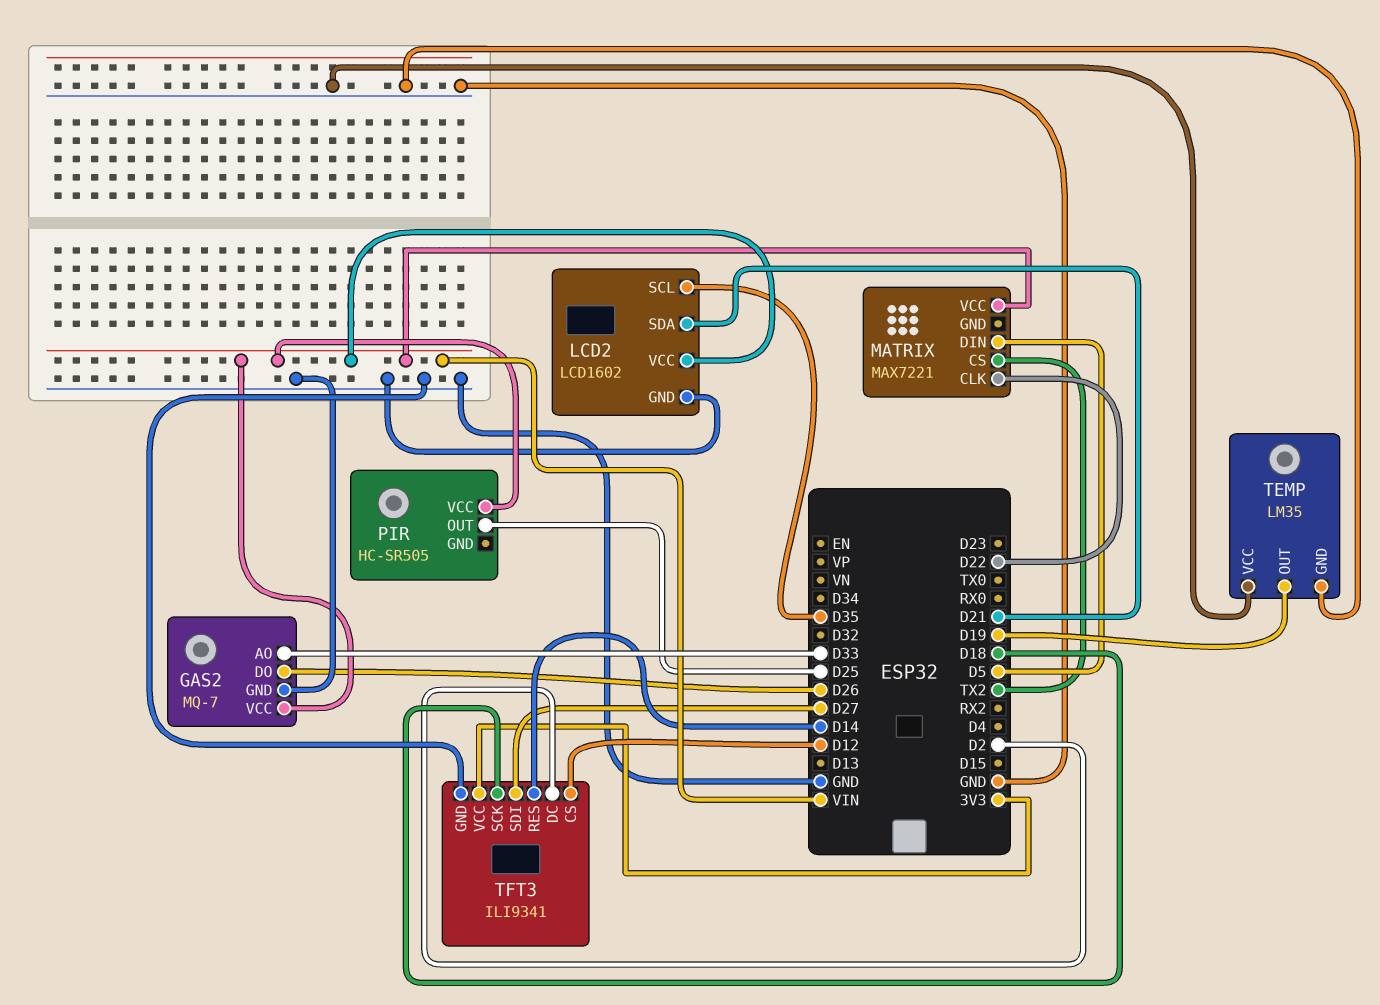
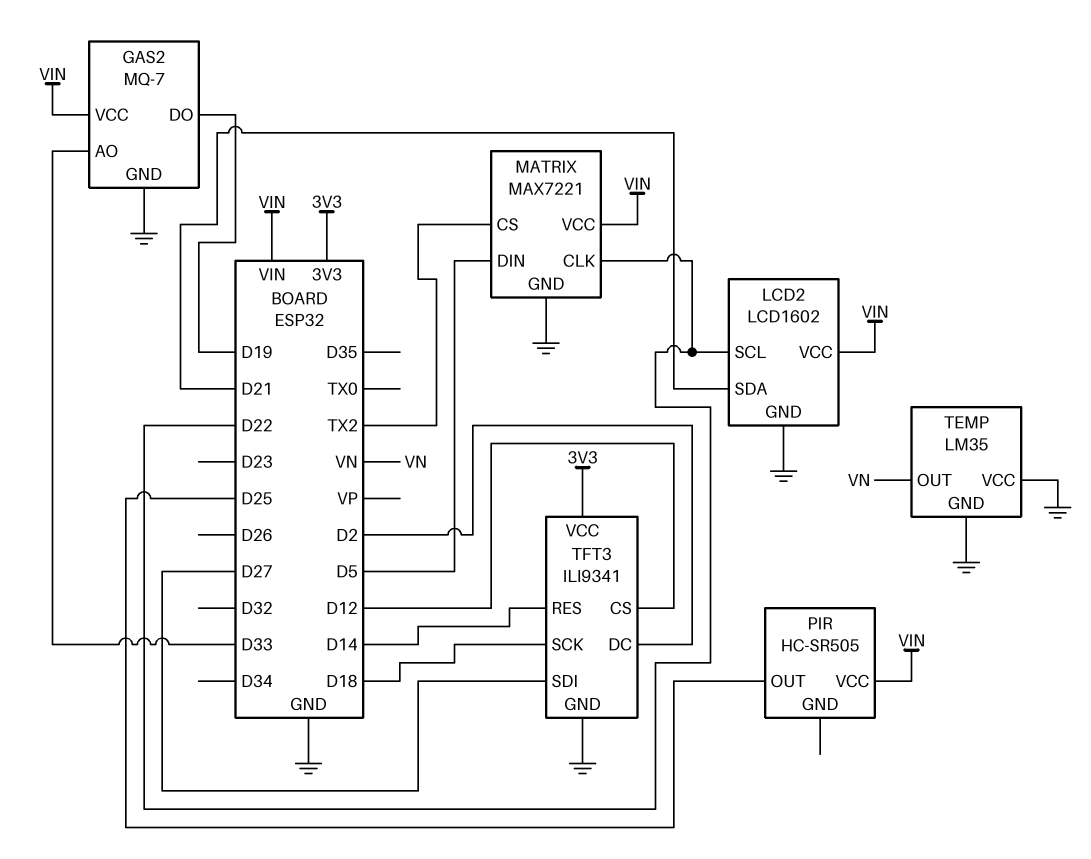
GAS2 pin DO: D26 -> D19
LCD2 pin SCL: D35 -> D22
MATRIX pin GND: none -> GND
TEMP pin OUT: D19 -> VN

